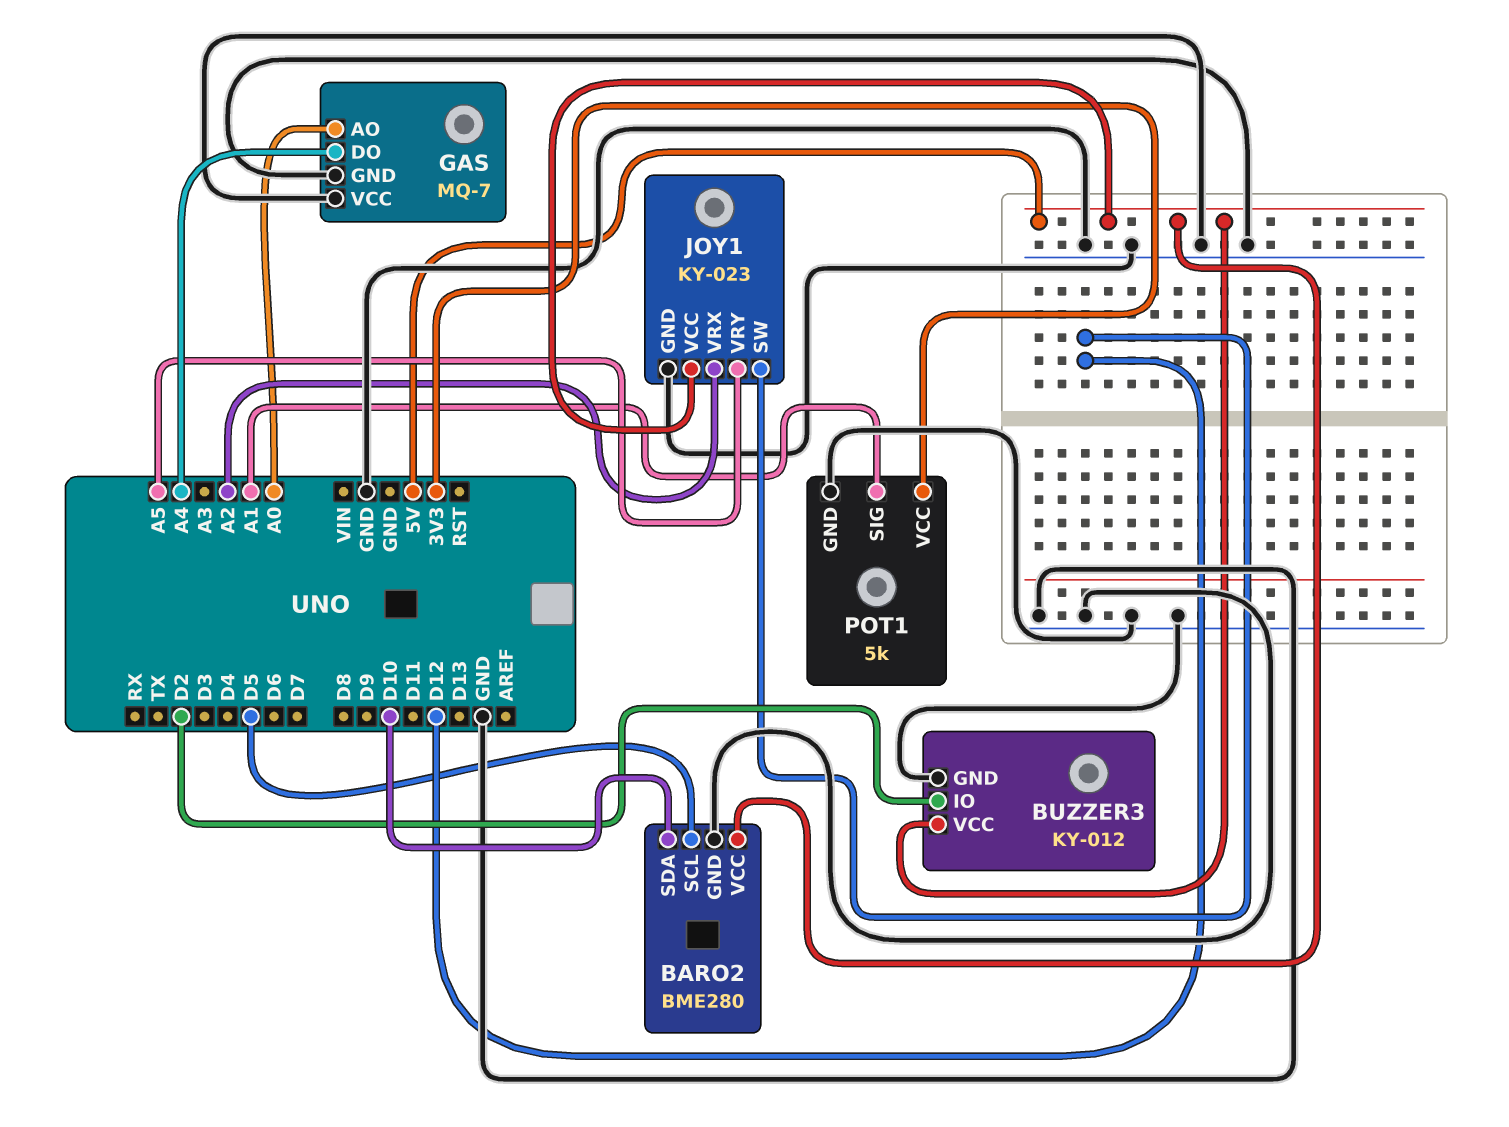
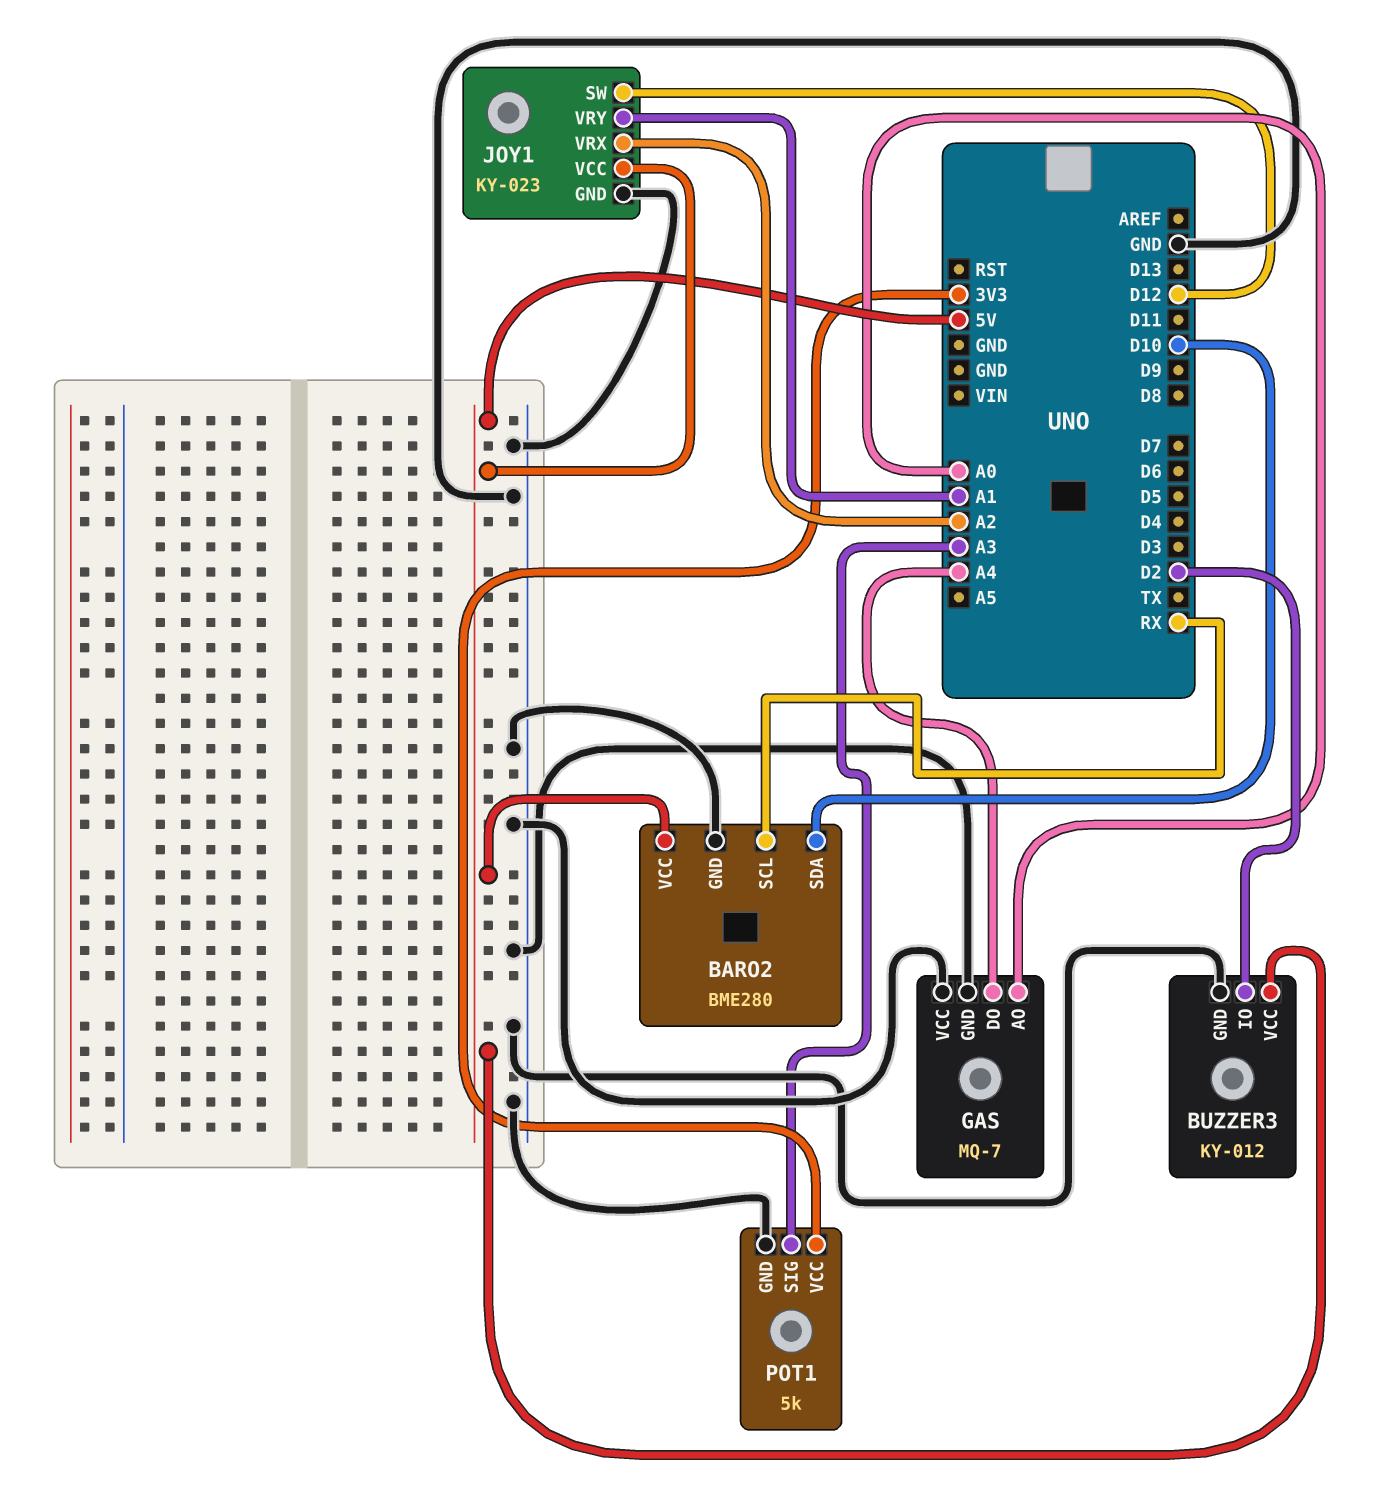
BARO2 pin SCL: D5 -> RX
JOY1 pin VRY: A5 -> A1
POT1 pin SIG: A1 -> A3

